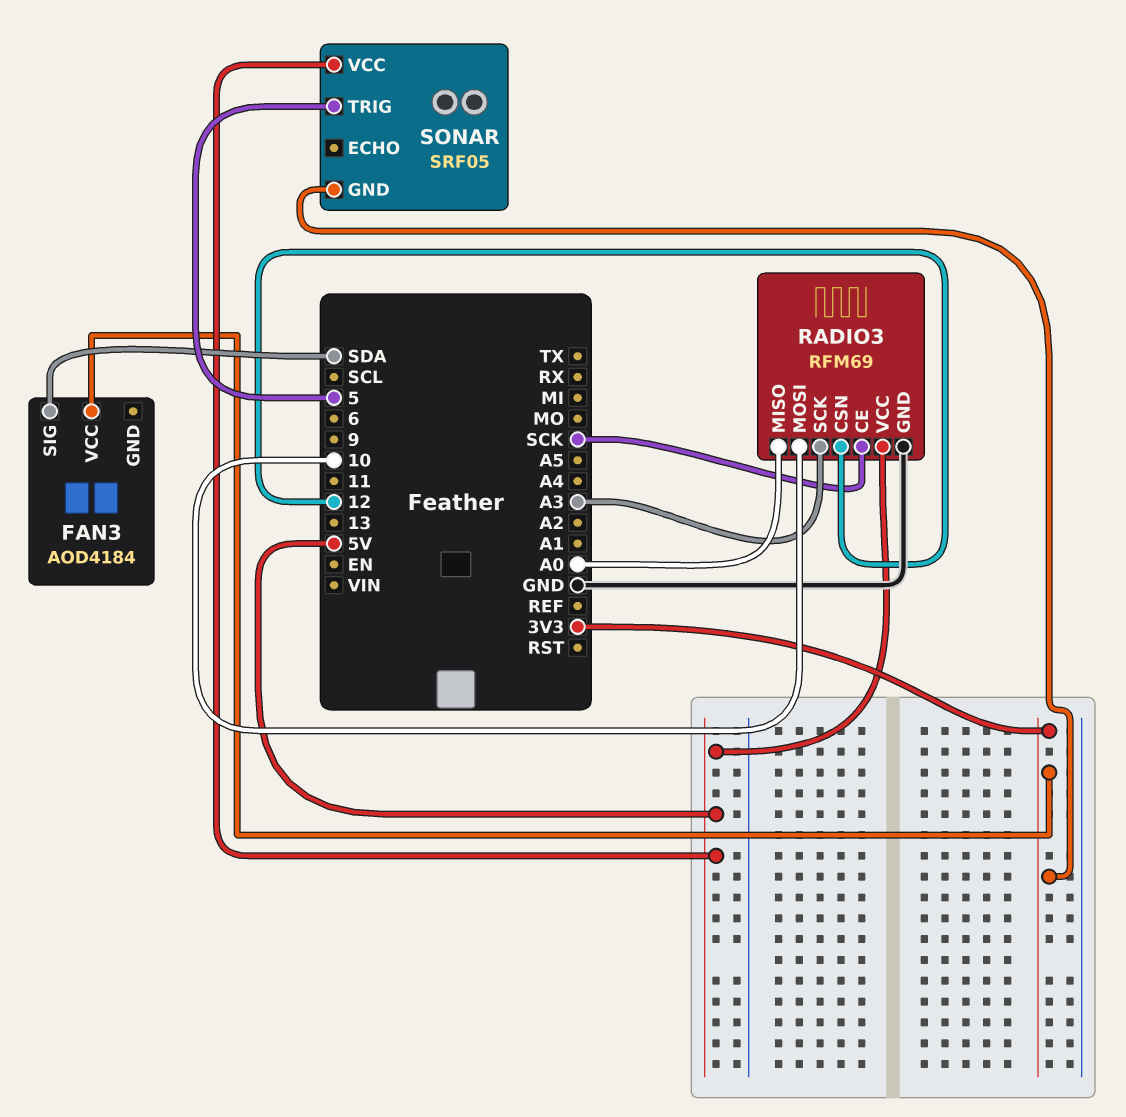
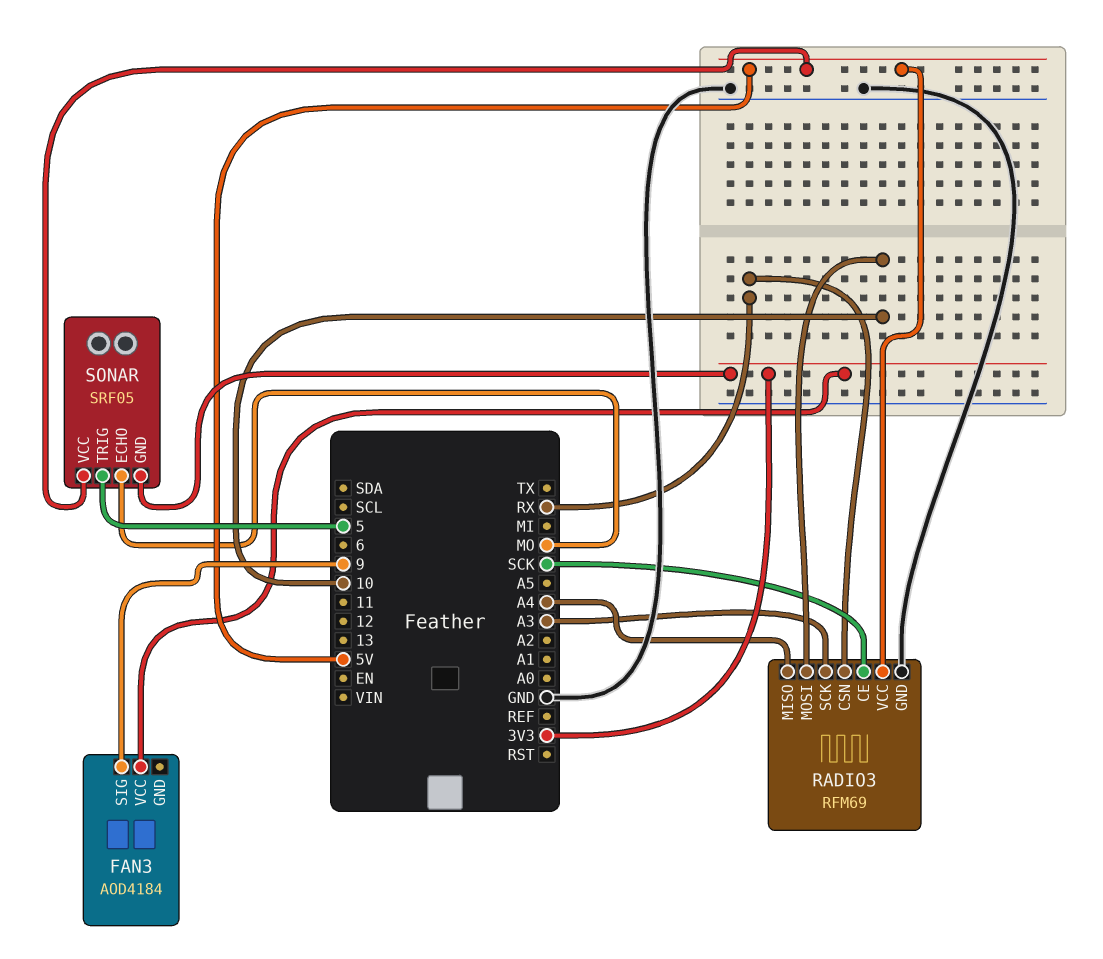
FAN3 pin SIG: SDA -> 9
RADIO3 pin CSN: 12 -> RX
RADIO3 pin MISO: A0 -> A4
SONAR pin ECHO: none -> MO

